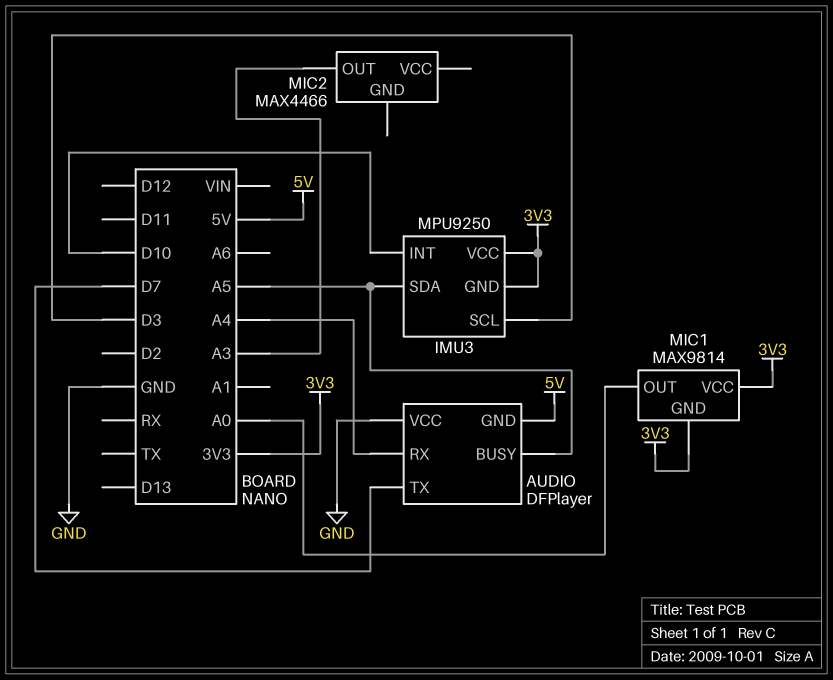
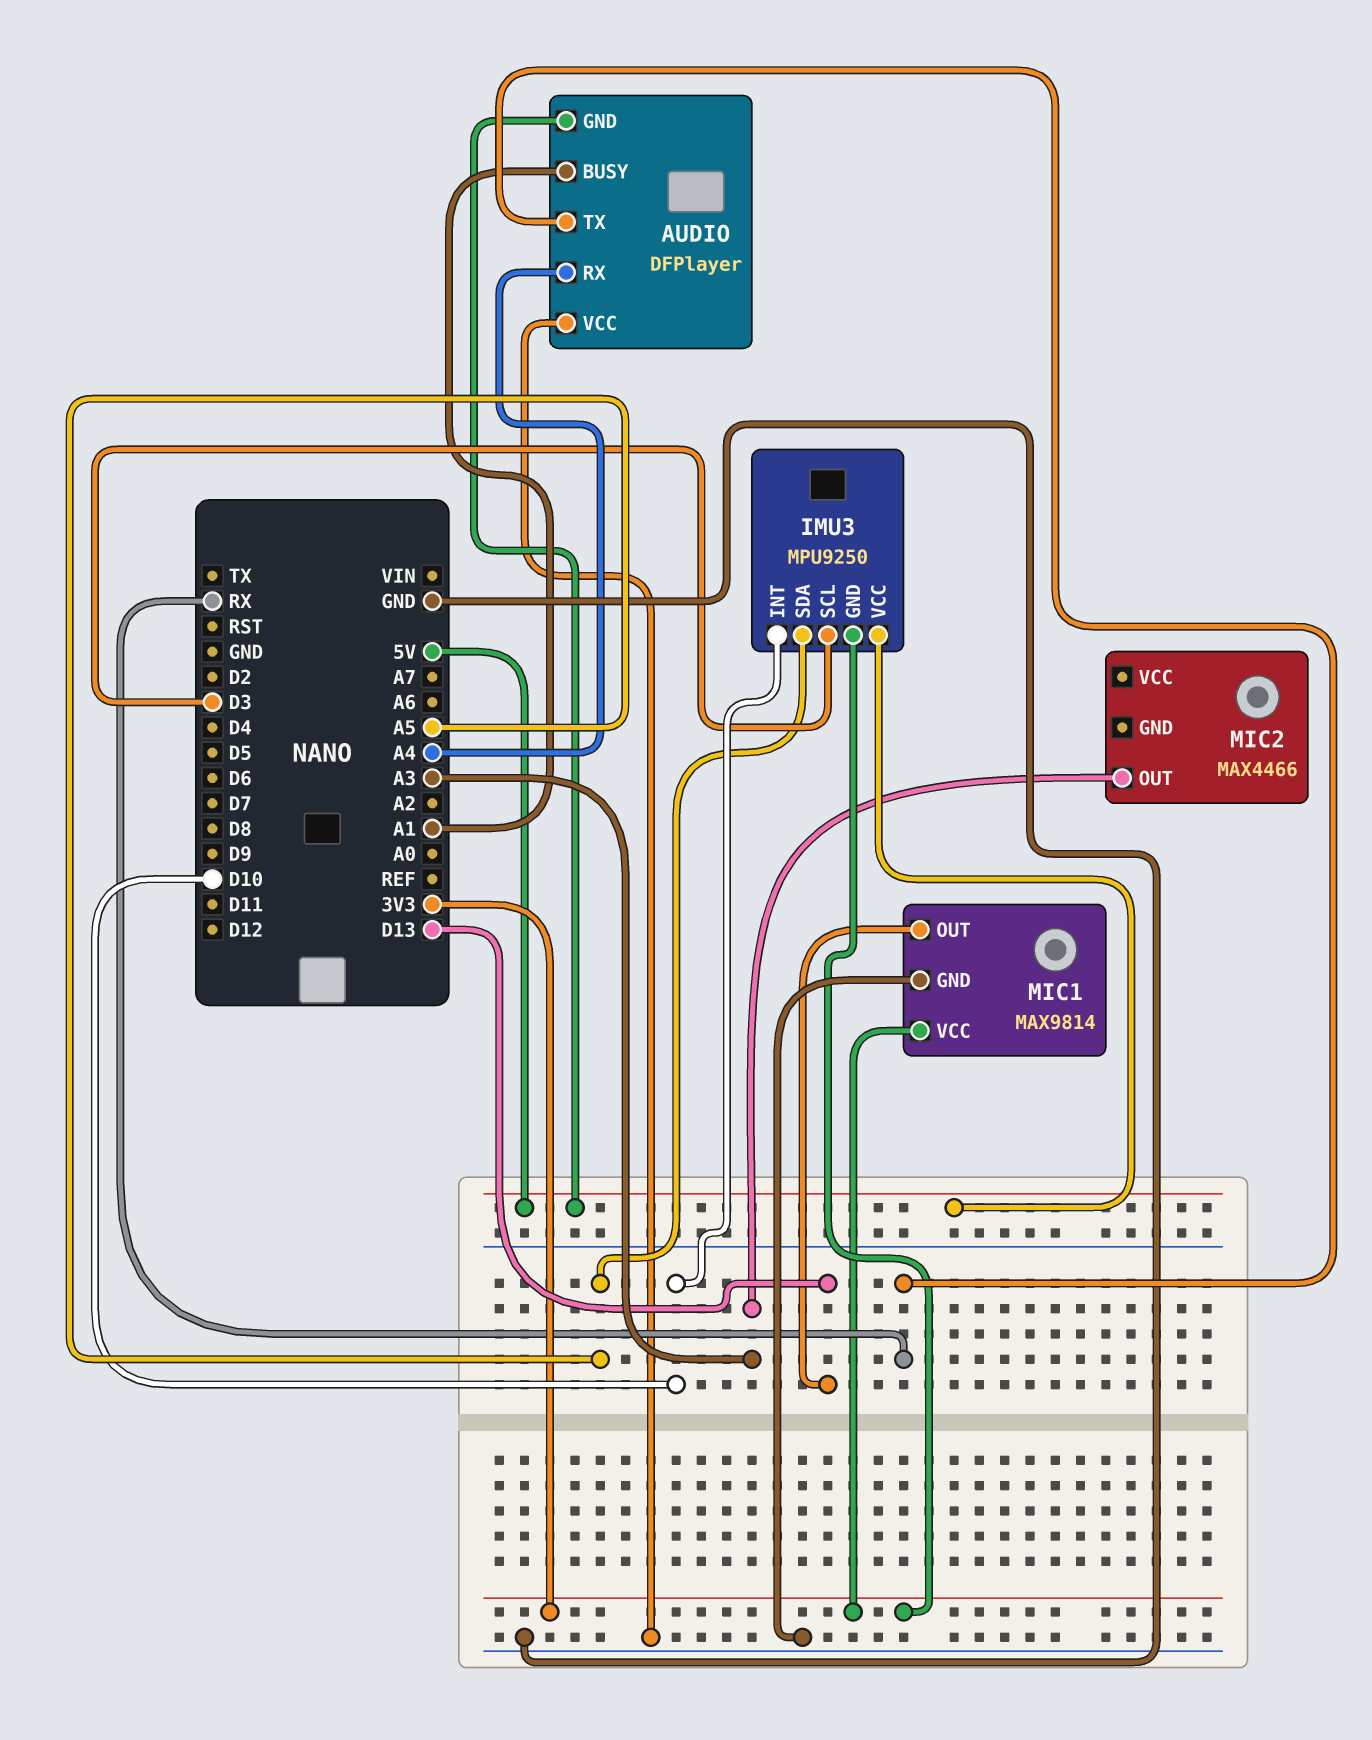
AUDIO pin BUSY: A5 -> A1
AUDIO pin TX: D7 -> RX
IMU3 pin VCC: 3V3 -> 5V
MIC1 pin GND: 3V3 -> GND
MIC1 pin OUT: A0 -> D13

